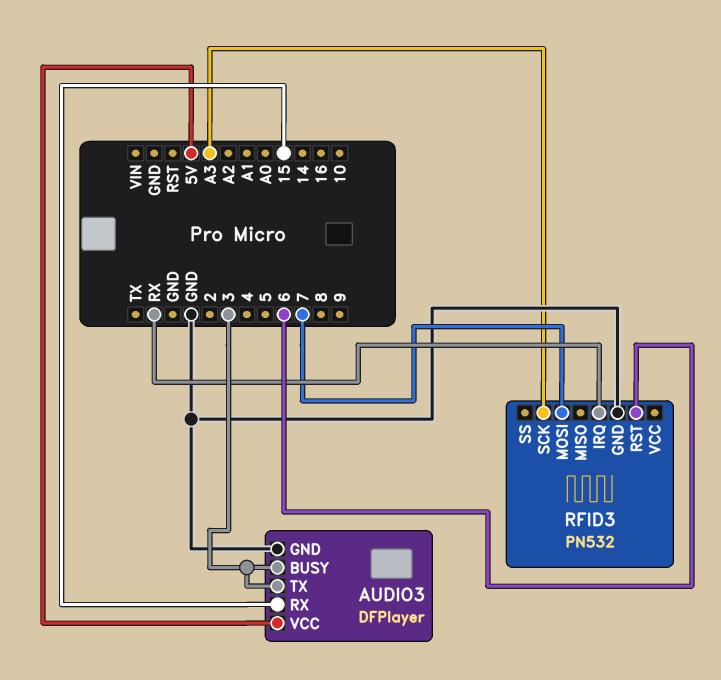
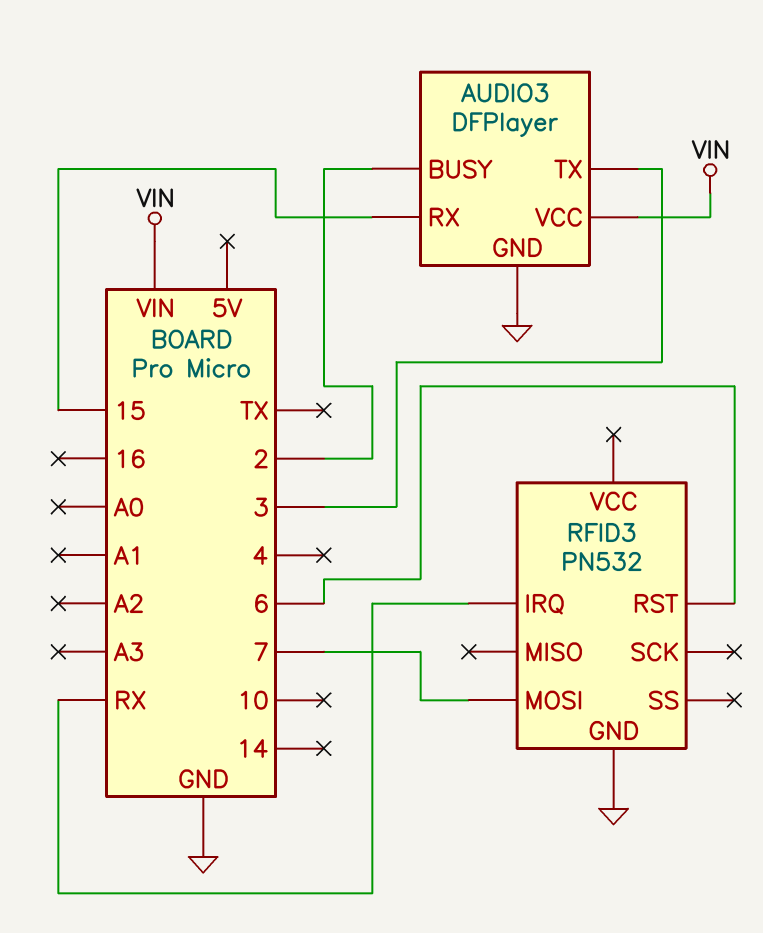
AUDIO3 pin BUSY: 3 -> 2
AUDIO3 pin VCC: 5V -> VIN
RFID3 pin SCK: A3 -> none

